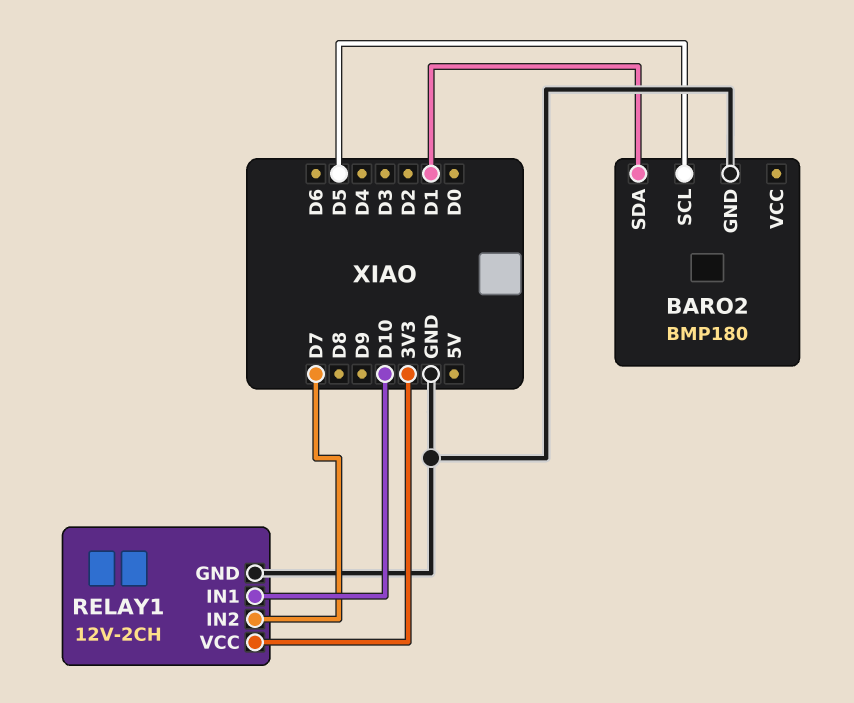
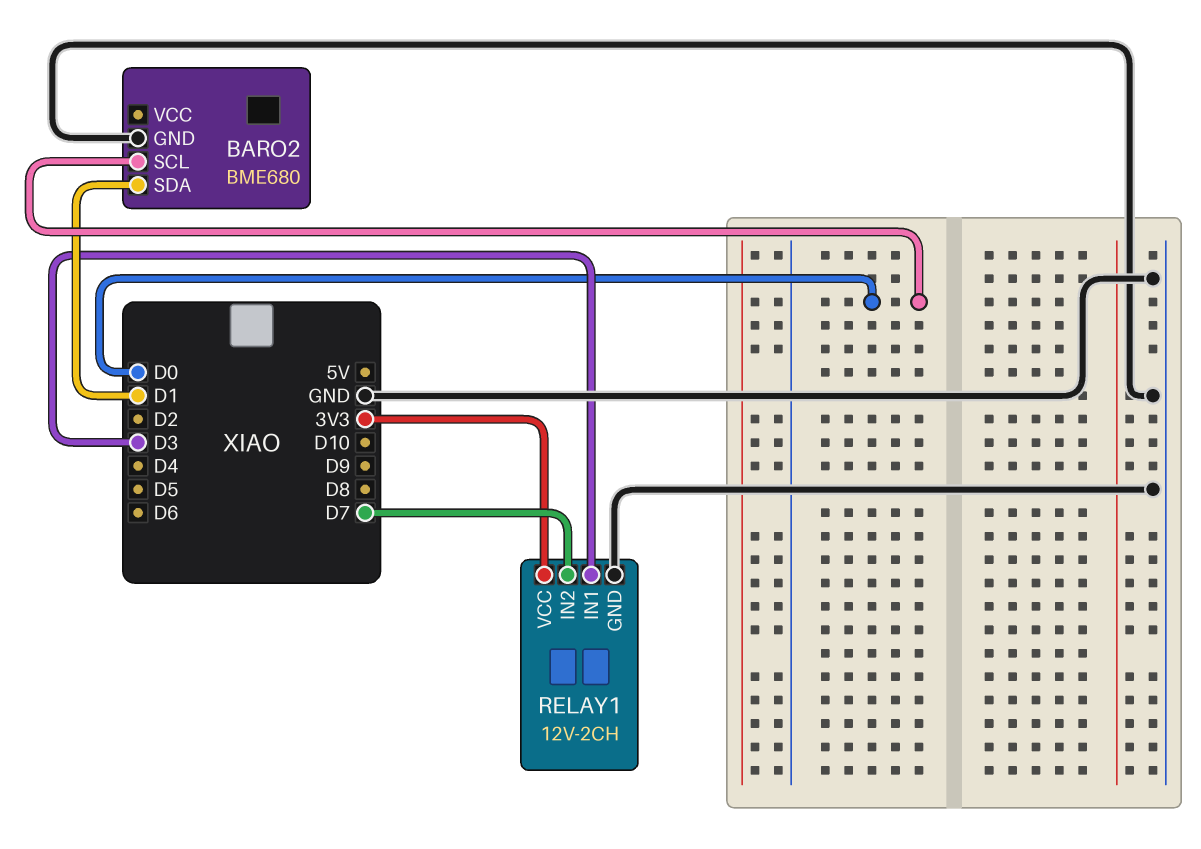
BARO2: BMP180 -> BME680
BARO2 pin SCL: D5 -> D0
RELAY1 pin IN1: D10 -> D3

